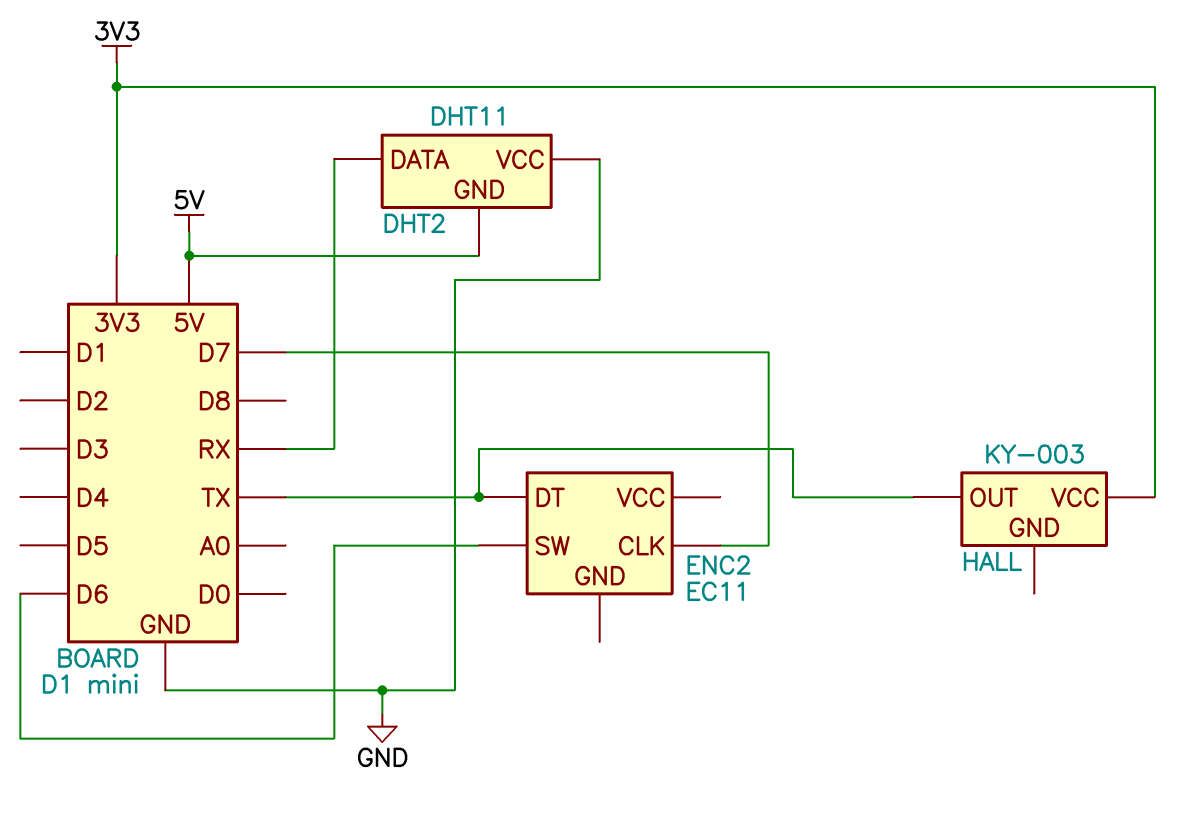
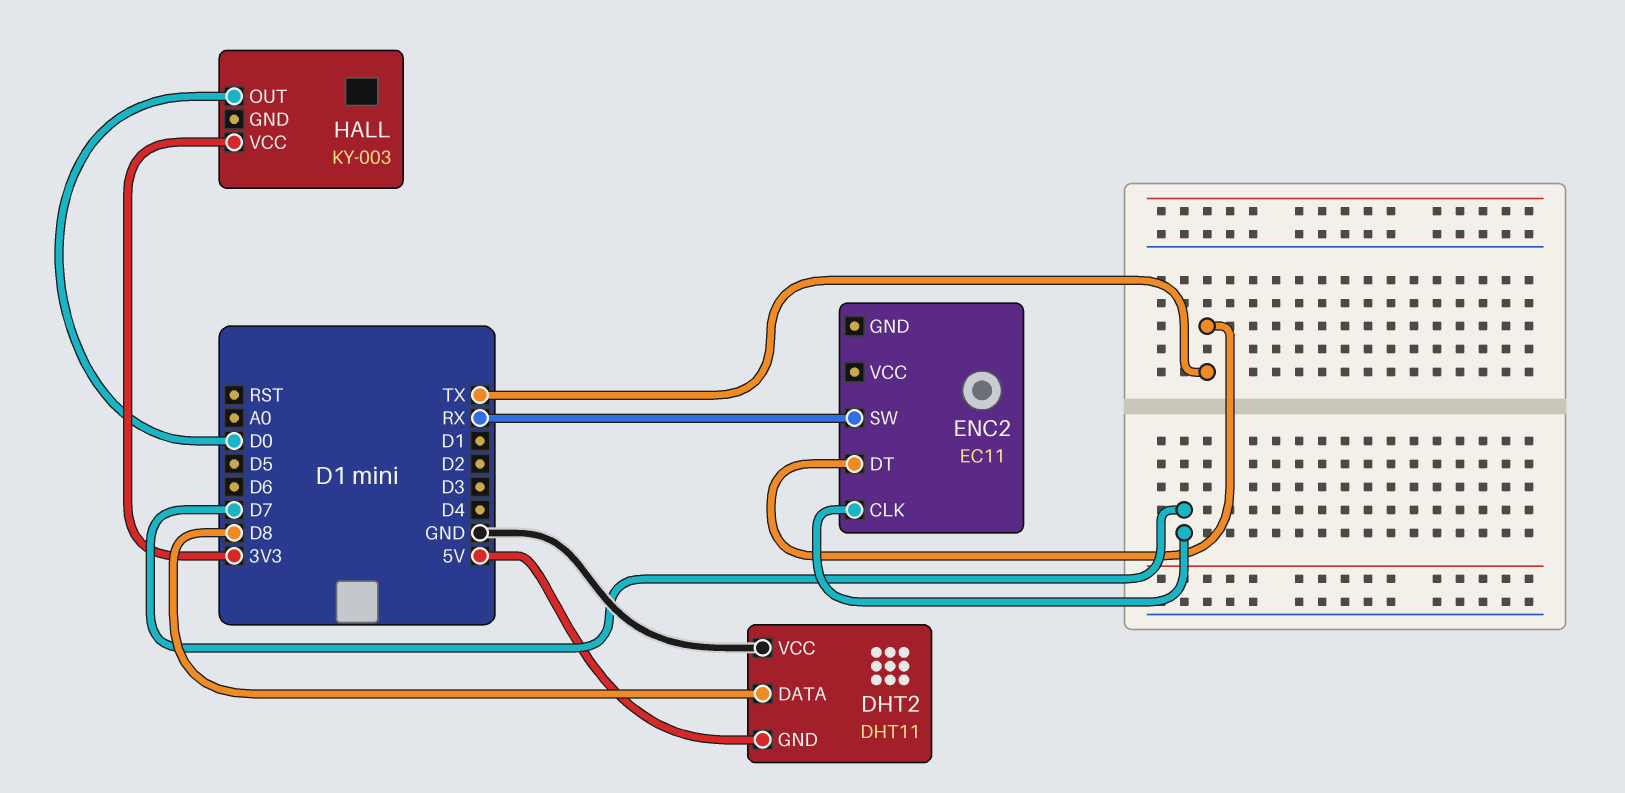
DHT2 pin DATA: RX -> D8
ENC2 pin SW: D6 -> RX
HALL pin OUT: TX -> D0

